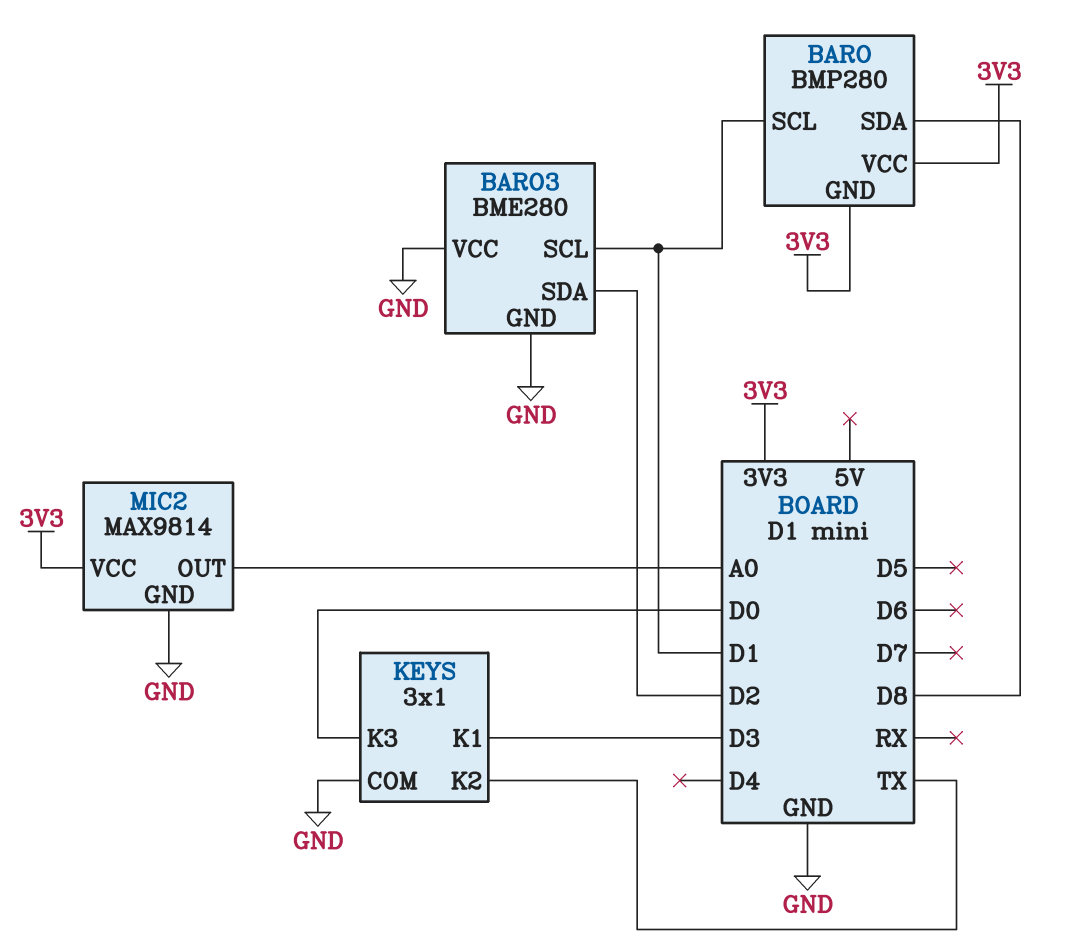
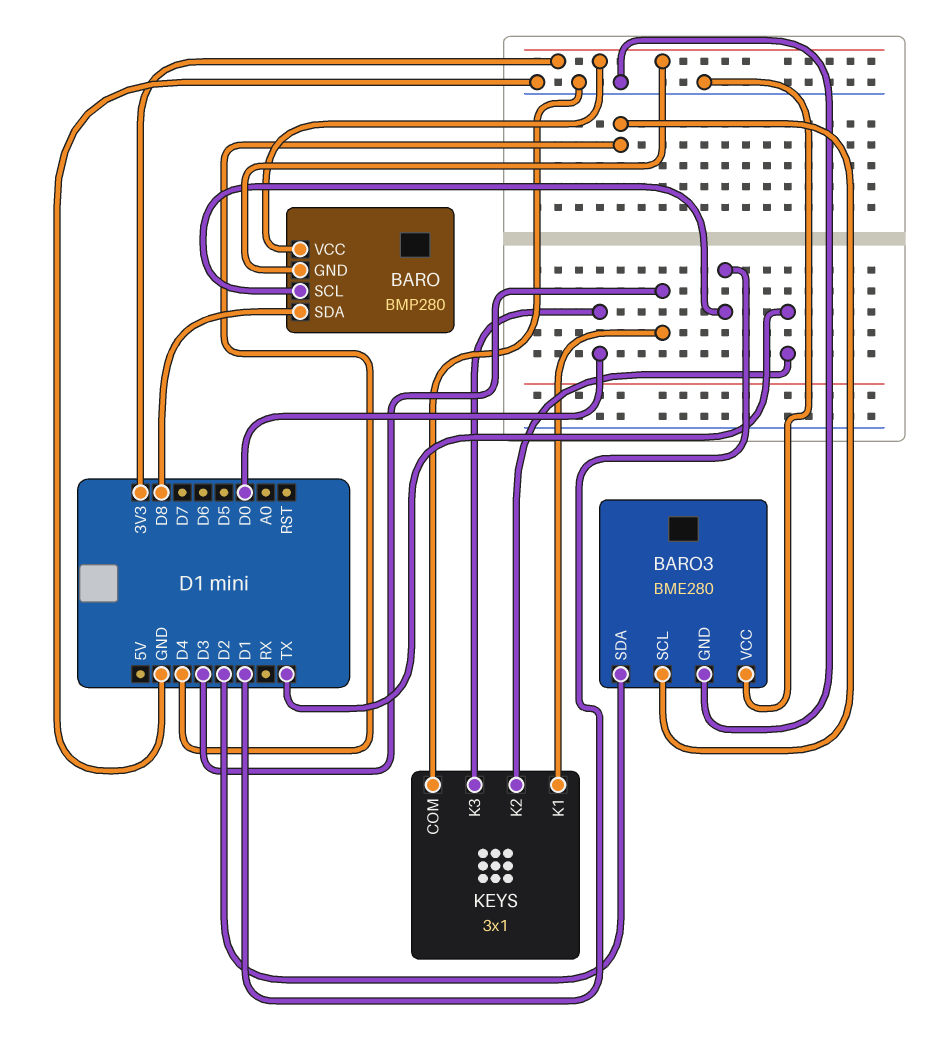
BARO3 pin SCL: D1 -> D4
MIC2: MAX9814 -> none
MIC2 pin GND: GND -> none
MIC2 pin OUT: A0 -> none
MIC2 pin VCC: 3V3 -> none

